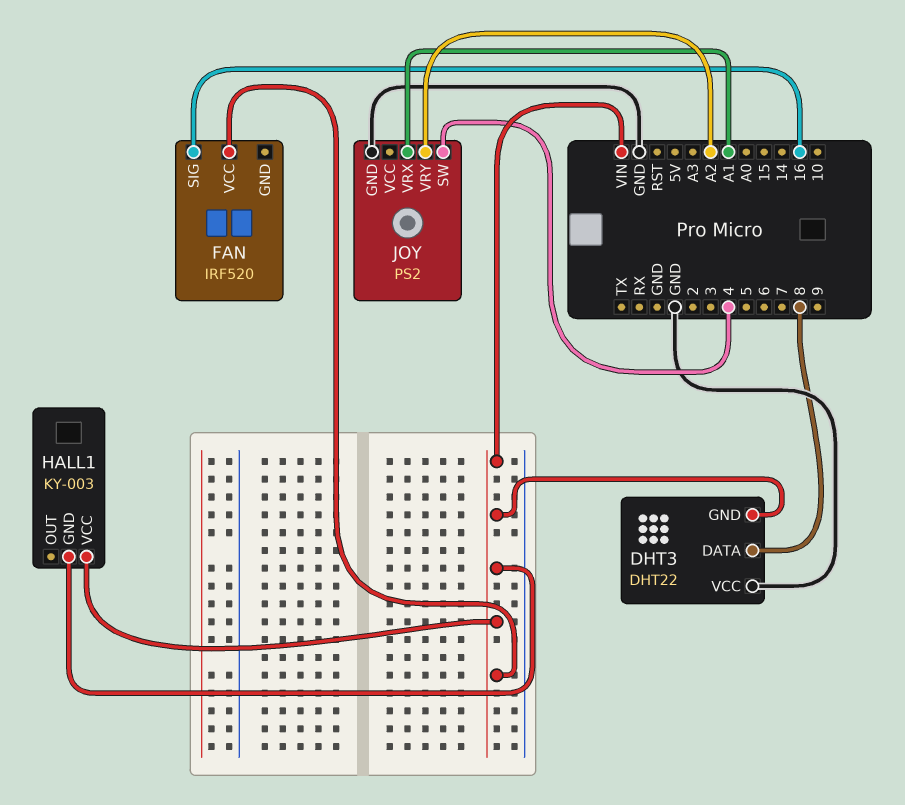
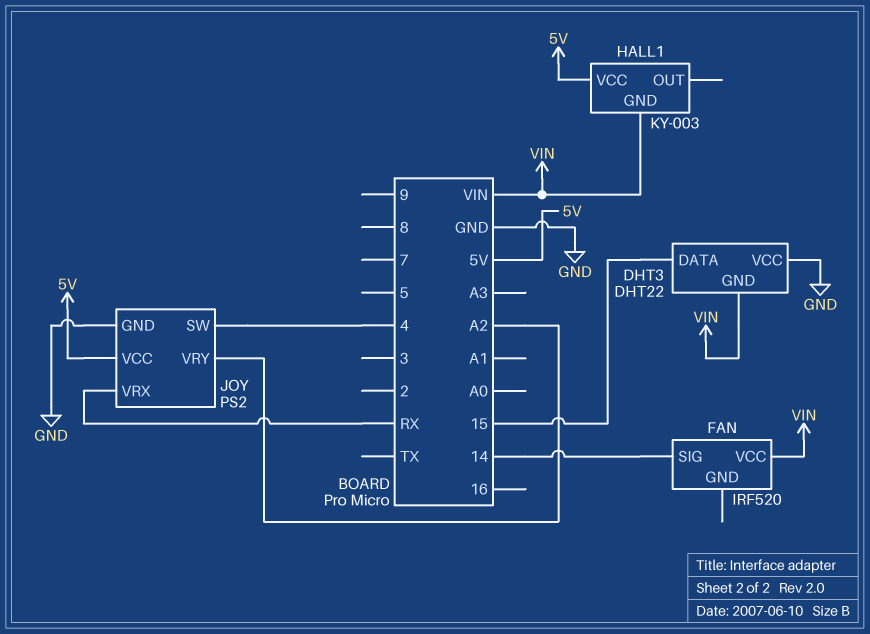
DHT3 pin DATA: 8 -> 15
FAN pin SIG: 16 -> 14
HALL1 pin VCC: VIN -> 5V
JOY pin VCC: none -> 5V
JOY pin VRX: A1 -> RX

